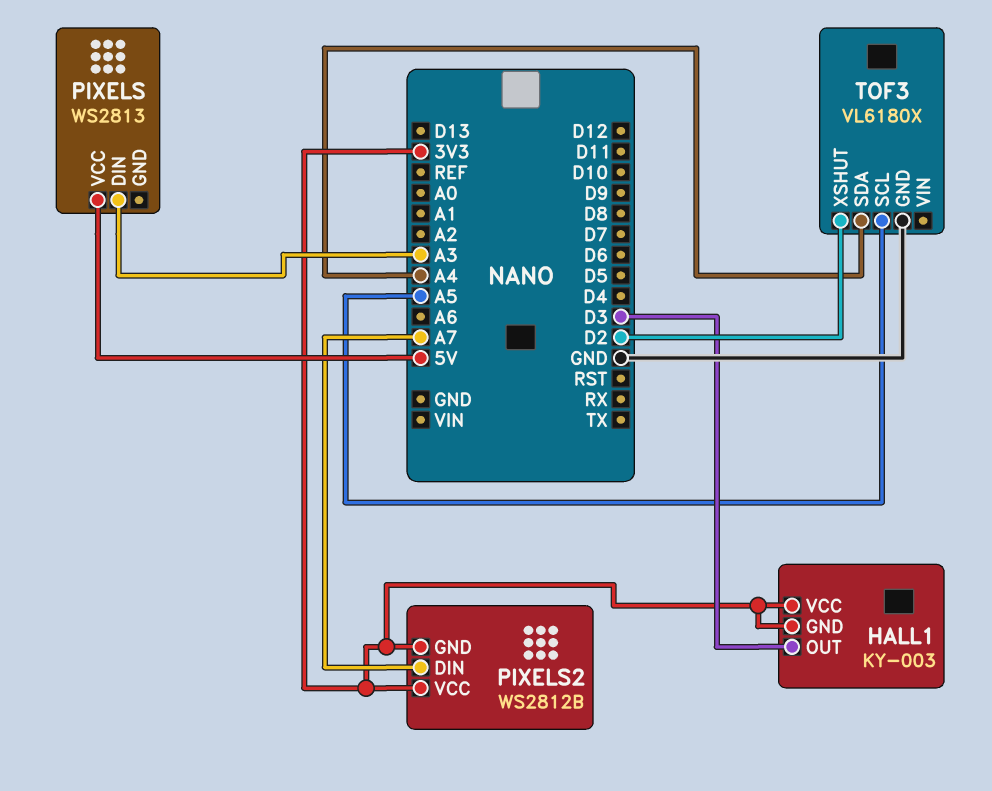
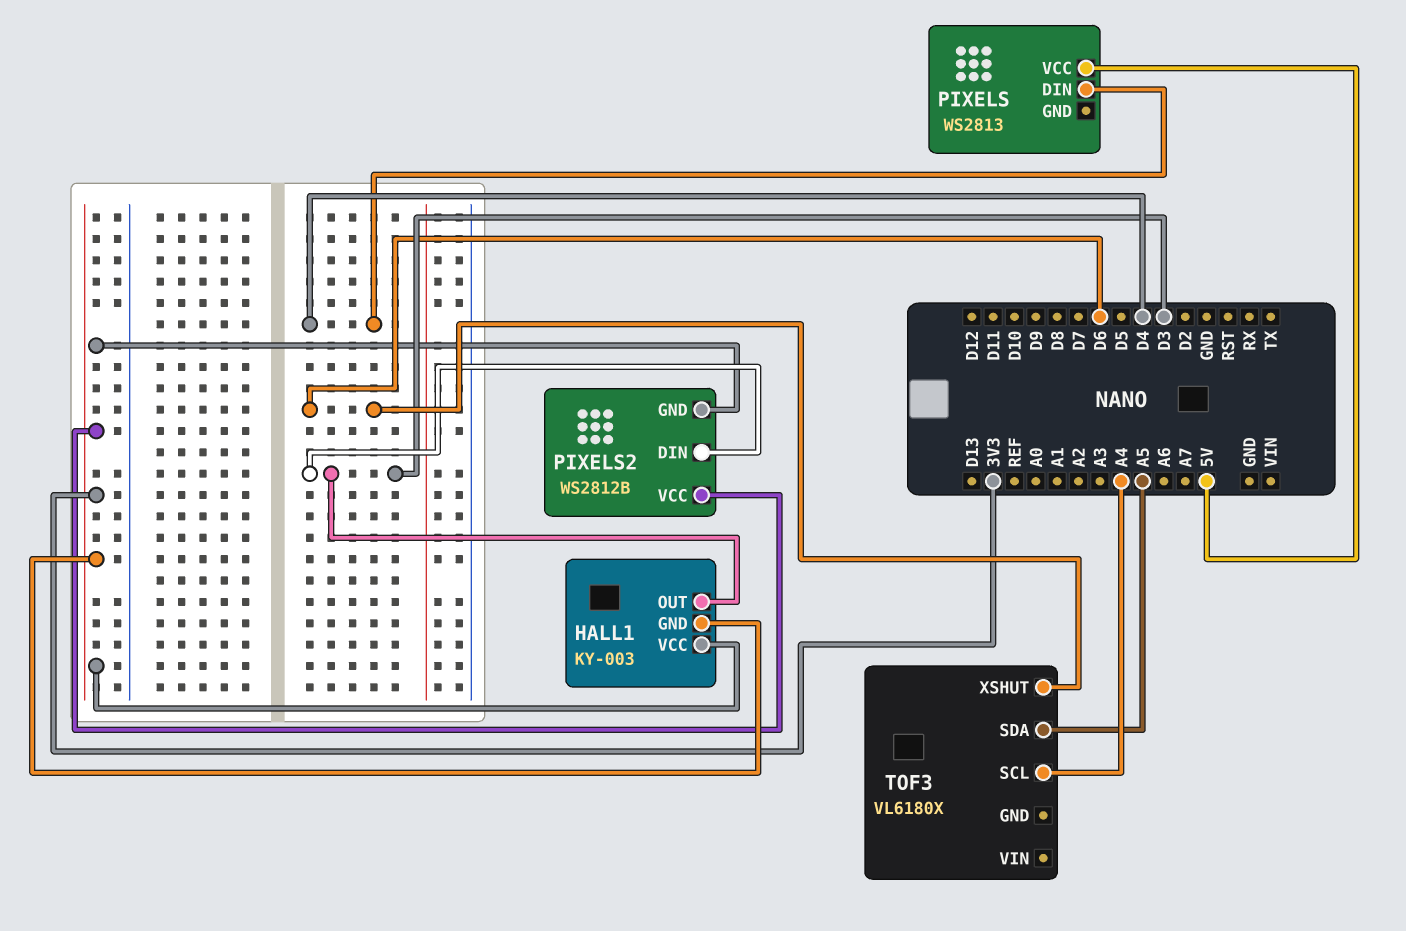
PIXELS pin DIN: A3 -> D4
PIXELS2 pin DIN: A7 -> D3
TOF3 pin GND: GND -> none
TOF3 pin SCL: A5 -> A4
TOF3 pin SDA: A4 -> A5
TOF3 pin XSHUT: D2 -> D6

